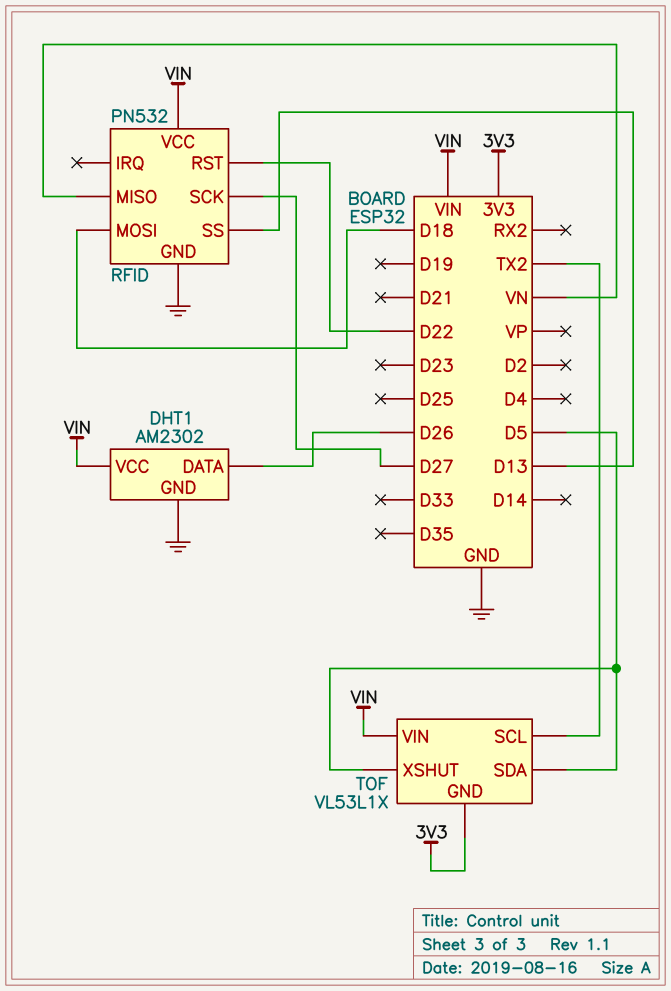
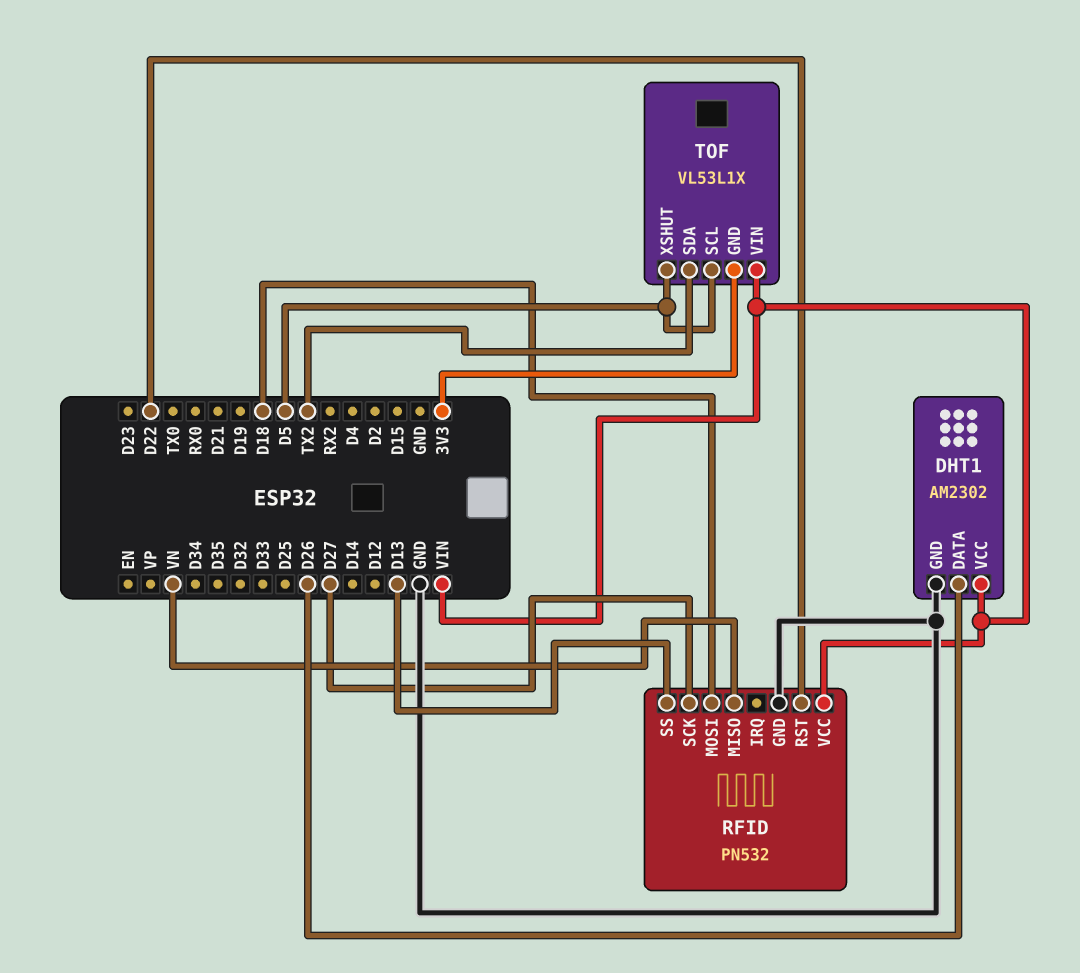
TOF pin SCL: TX2 -> D5
TOF pin SDA: D5 -> TX2

